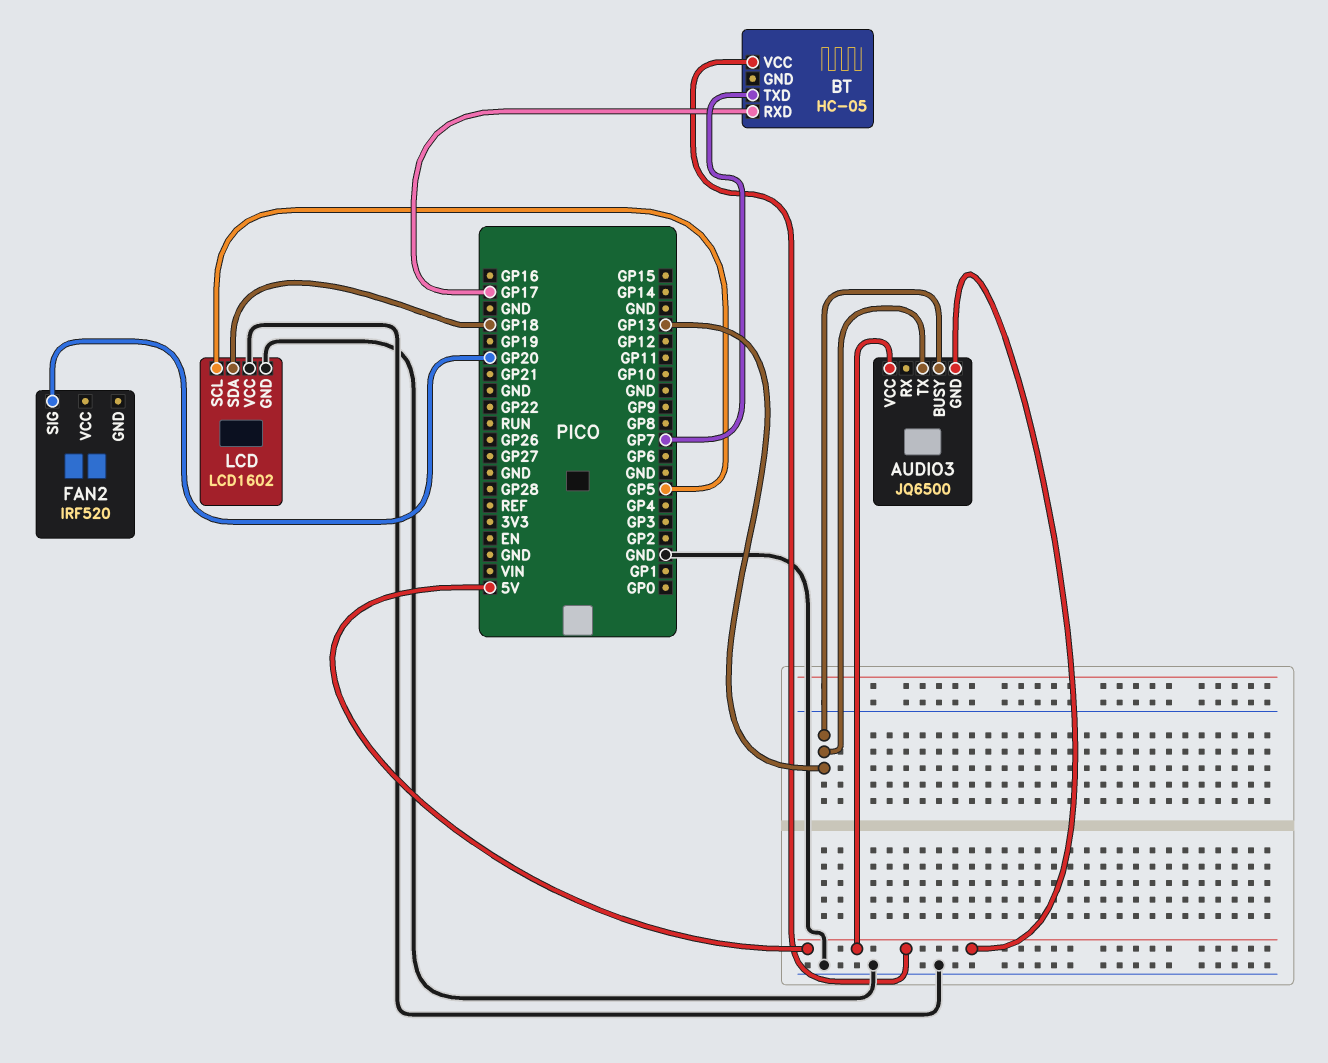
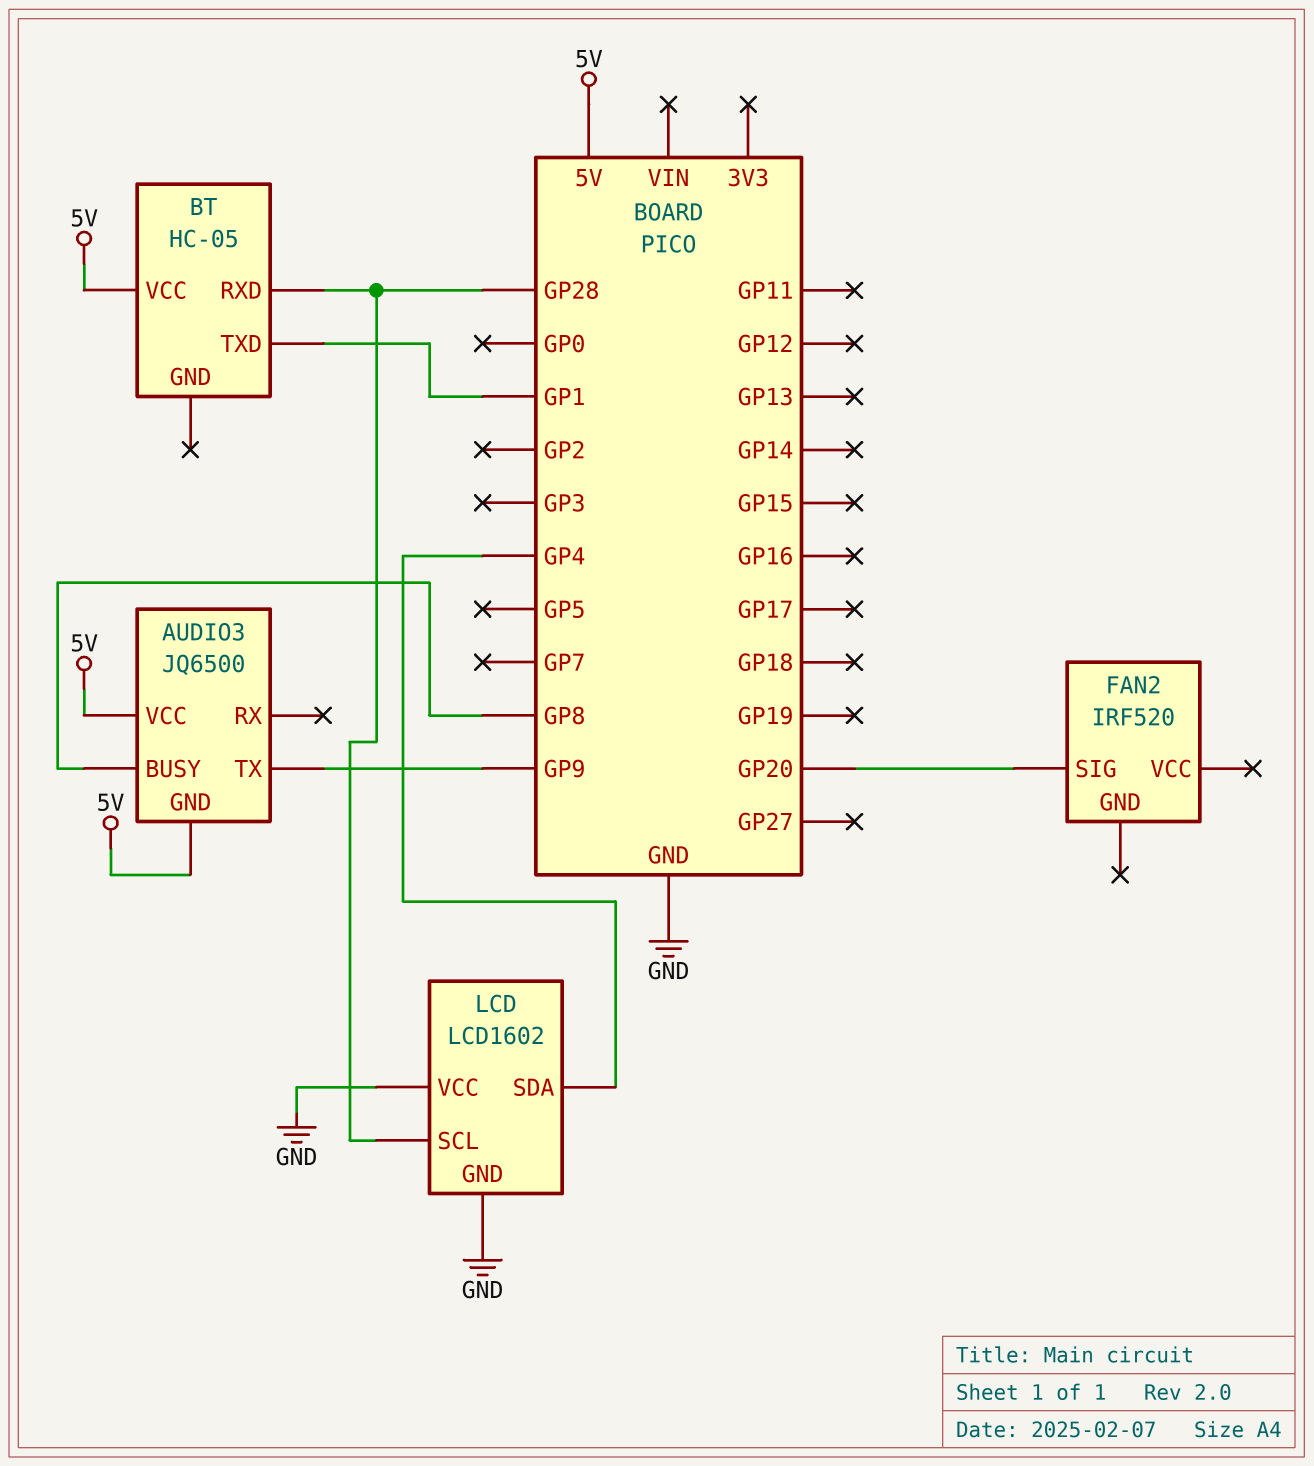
AUDIO3 pin BUSY: GP13 -> GP8
AUDIO3 pin TX: GP13 -> GP9
BT pin RXD: GP17 -> GP28
BT pin TXD: GP7 -> GP1
LCD pin SCL: GP5 -> GP28
LCD pin SDA: GP18 -> GP4

